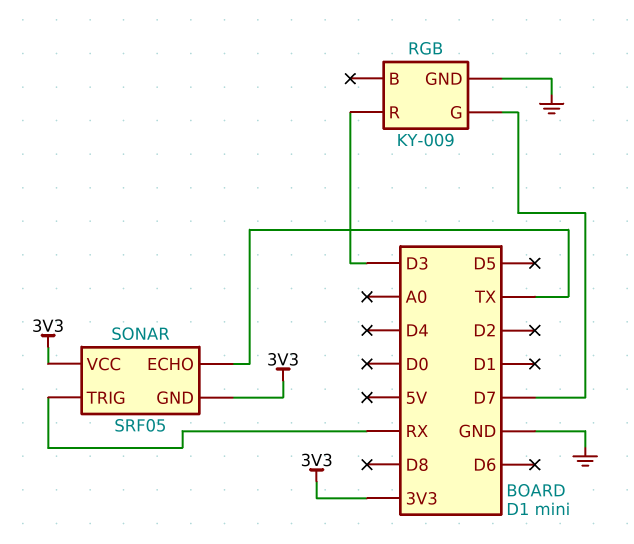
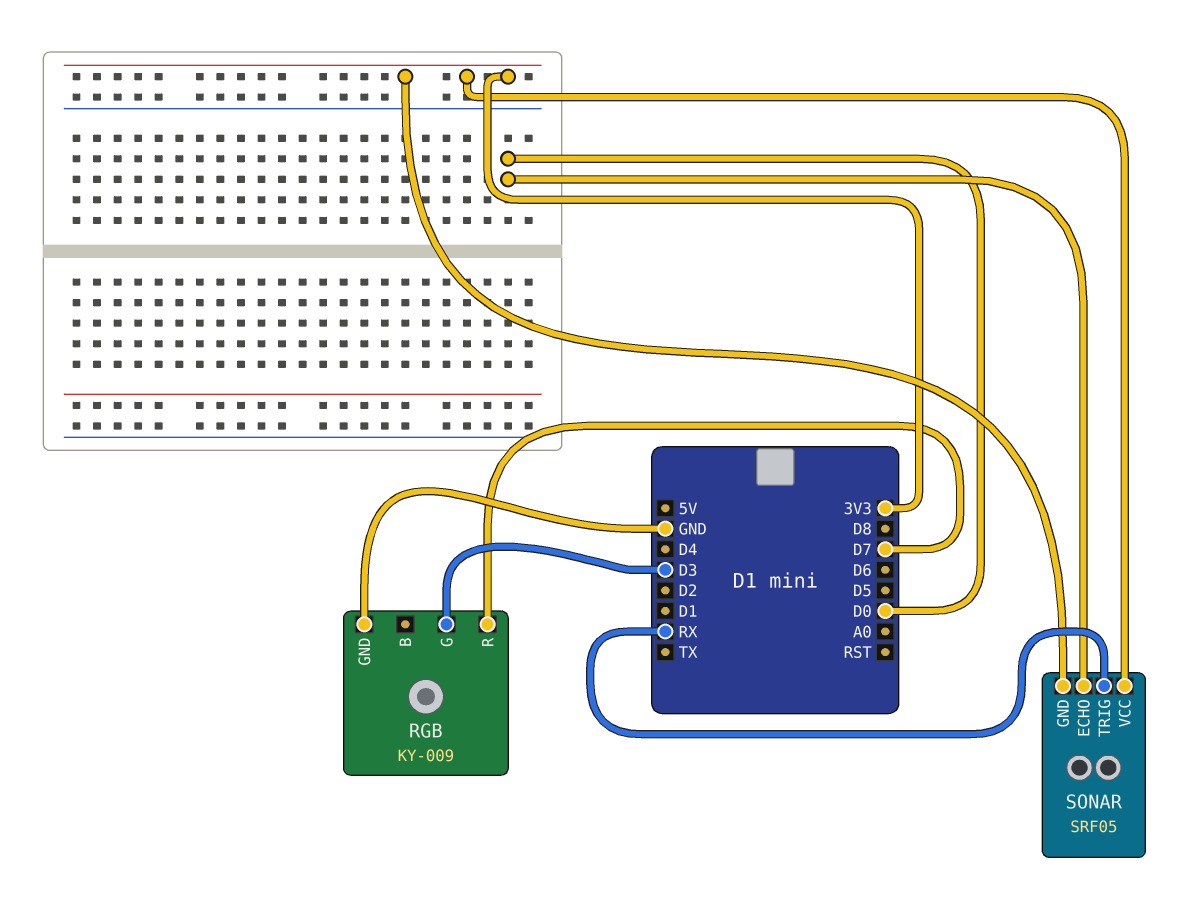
RGB pin G: D7 -> D3
RGB pin R: D3 -> D7
SONAR pin ECHO: TX -> D0

